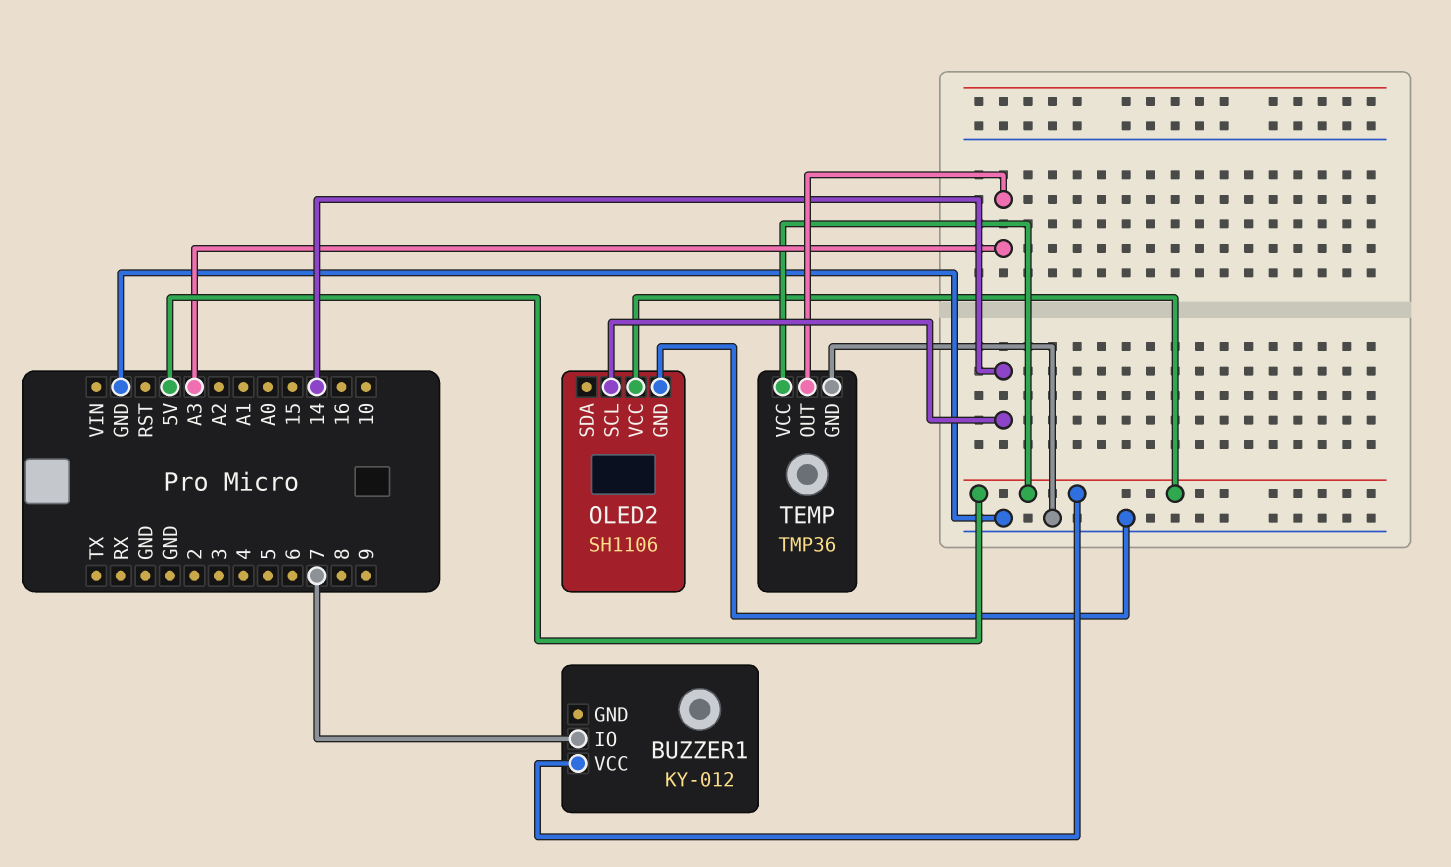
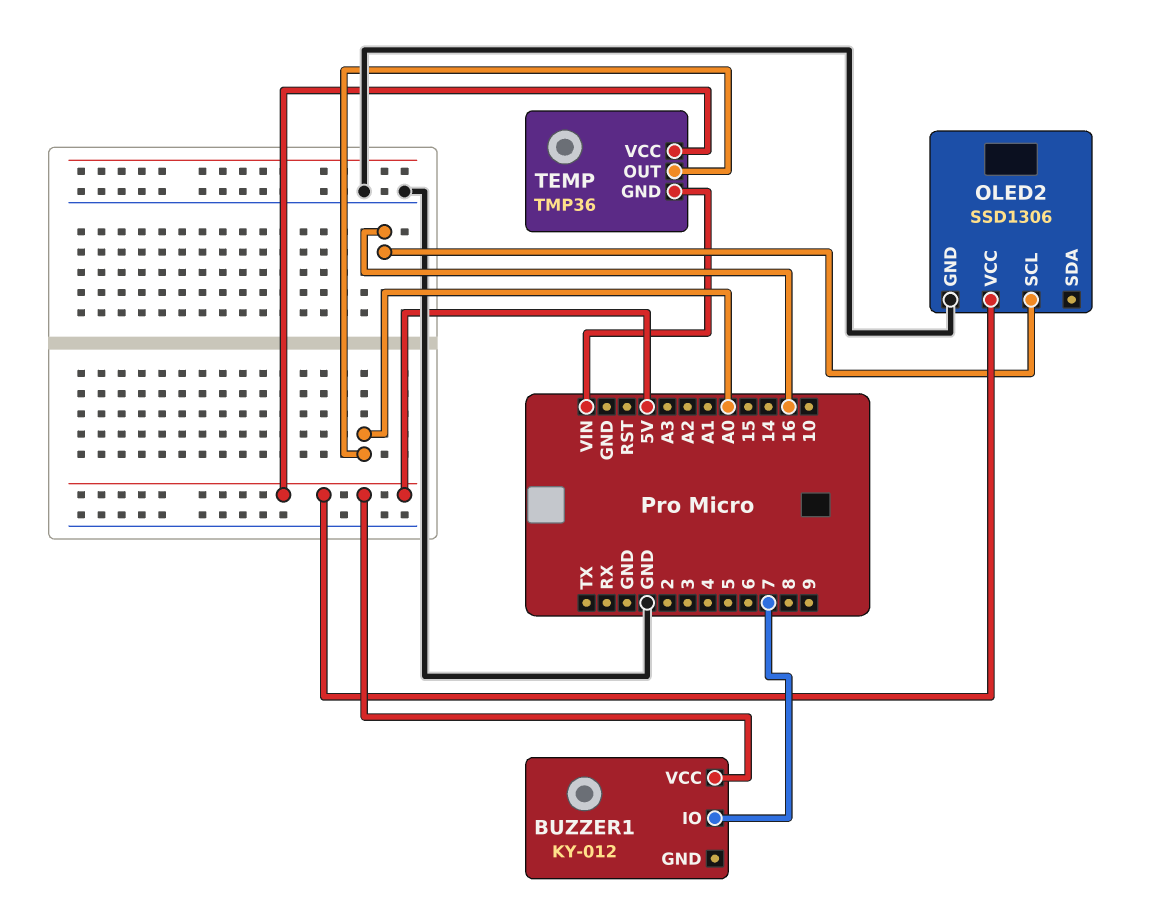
OLED2: SH1106 -> SSD1306
OLED2 pin SCL: 14 -> 16
TEMP pin GND: GND -> VIN
TEMP pin OUT: A3 -> A0

